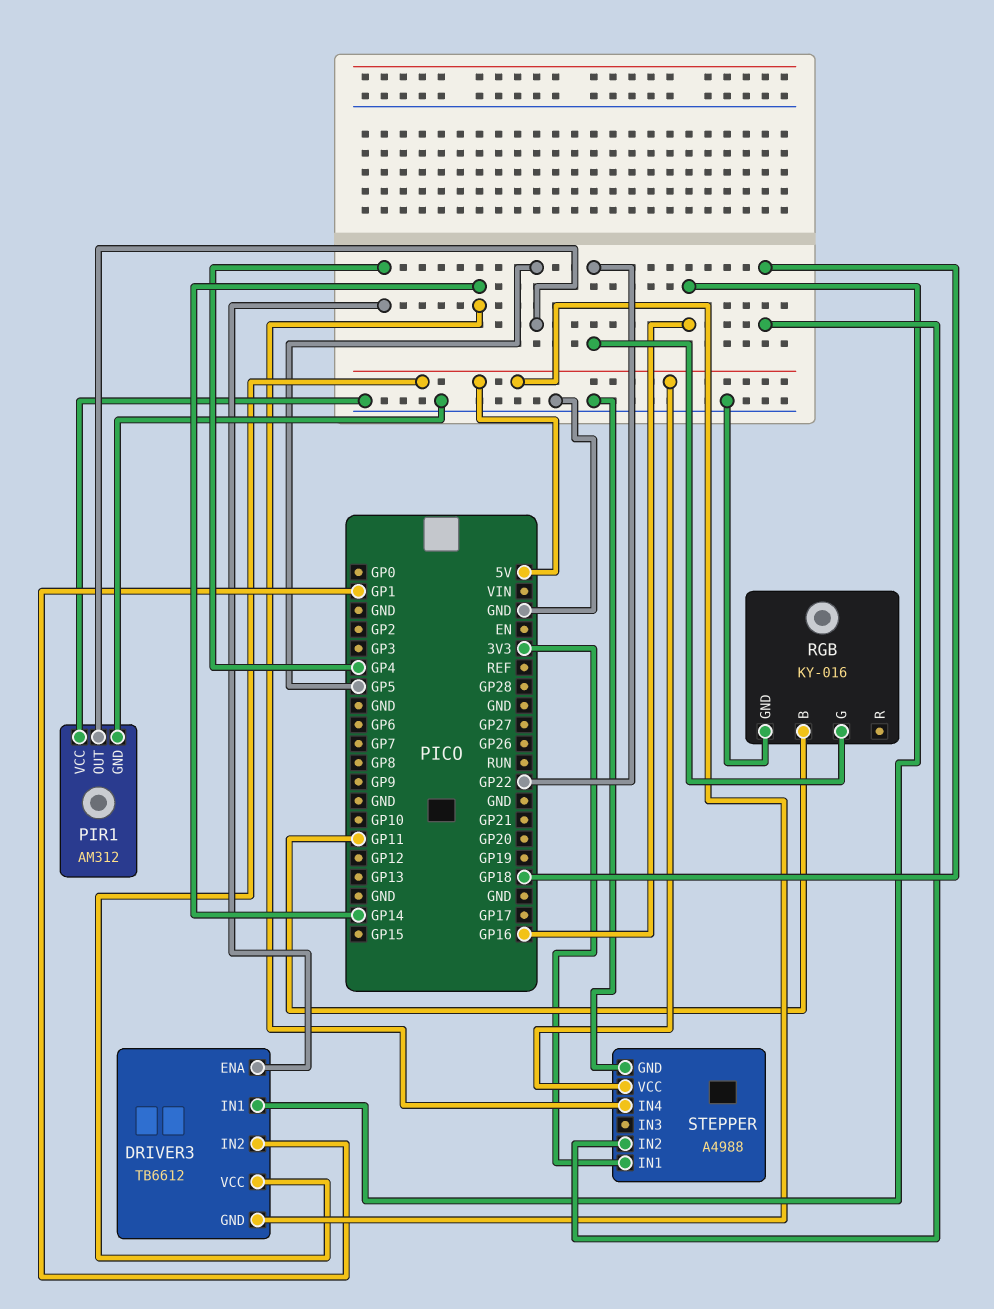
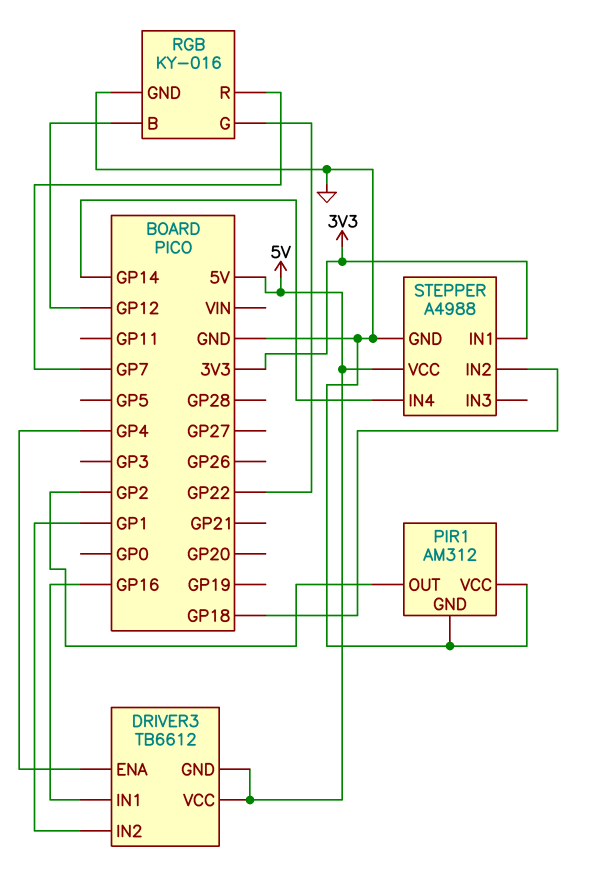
PIR1 pin OUT: GP5 -> GP2
RGB pin B: GP11 -> GP12
RGB pin R: none -> GP7

